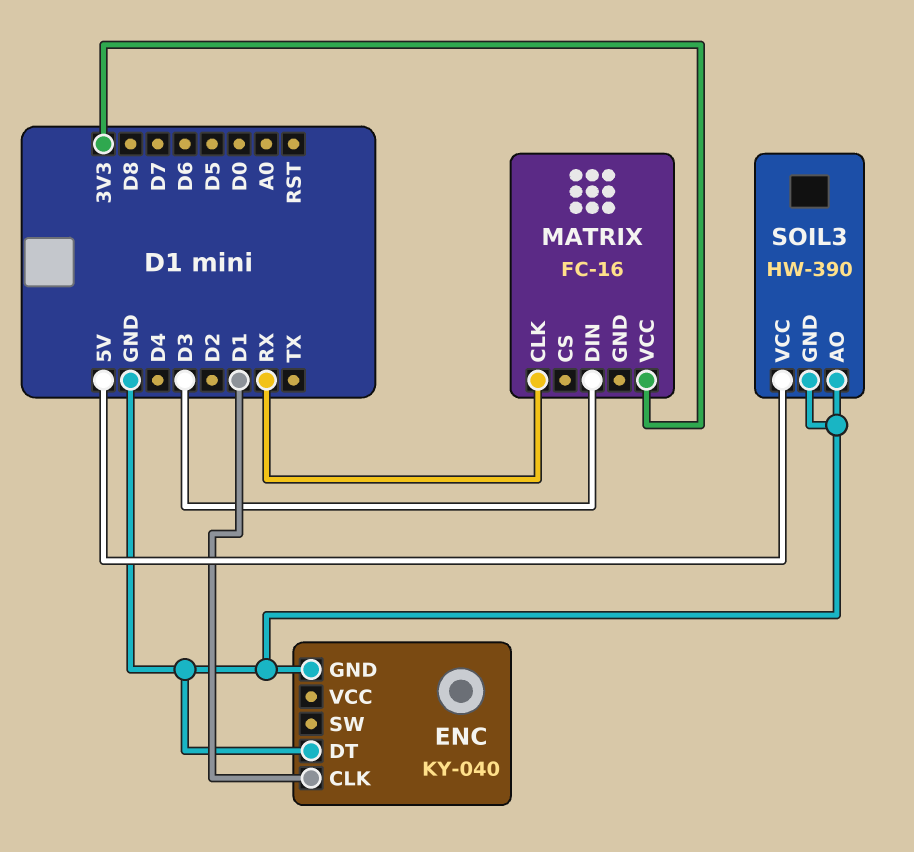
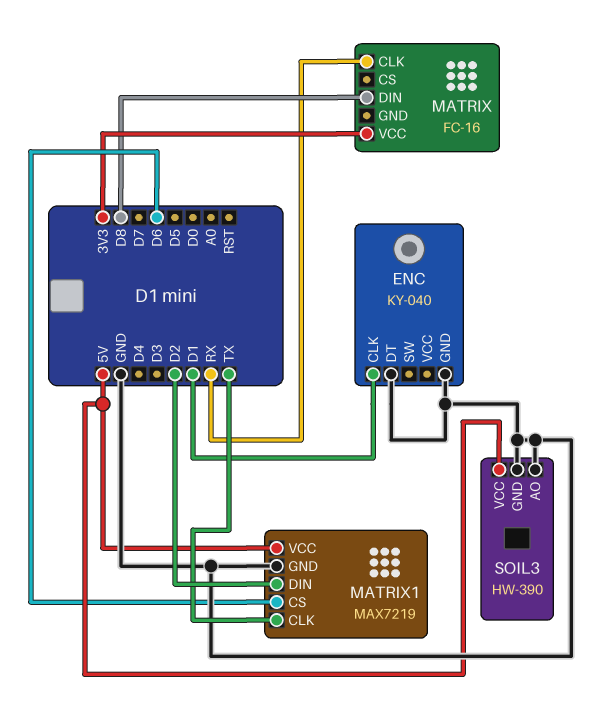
MATRIX pin DIN: D3 -> D8
MATRIX1: none -> MAX7219
MATRIX1 pin CLK: none -> TX
MATRIX1 pin CS: none -> D6
MATRIX1 pin DIN: none -> D2
MATRIX1 pin GND: none -> GND
MATRIX1 pin VCC: none -> 5V

